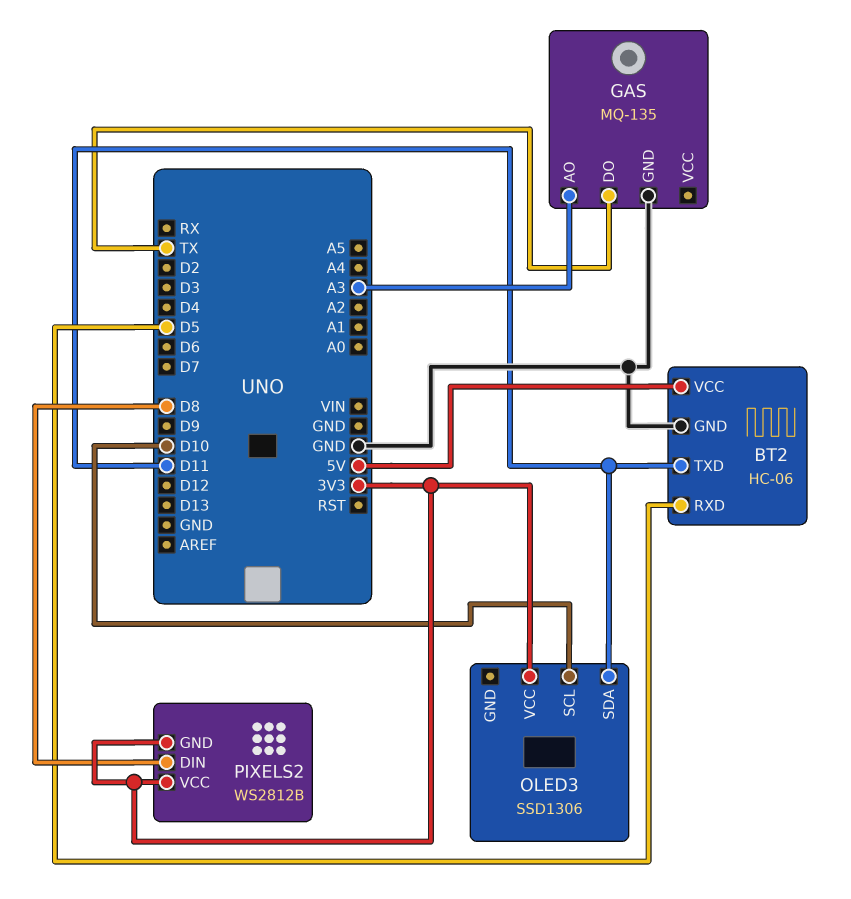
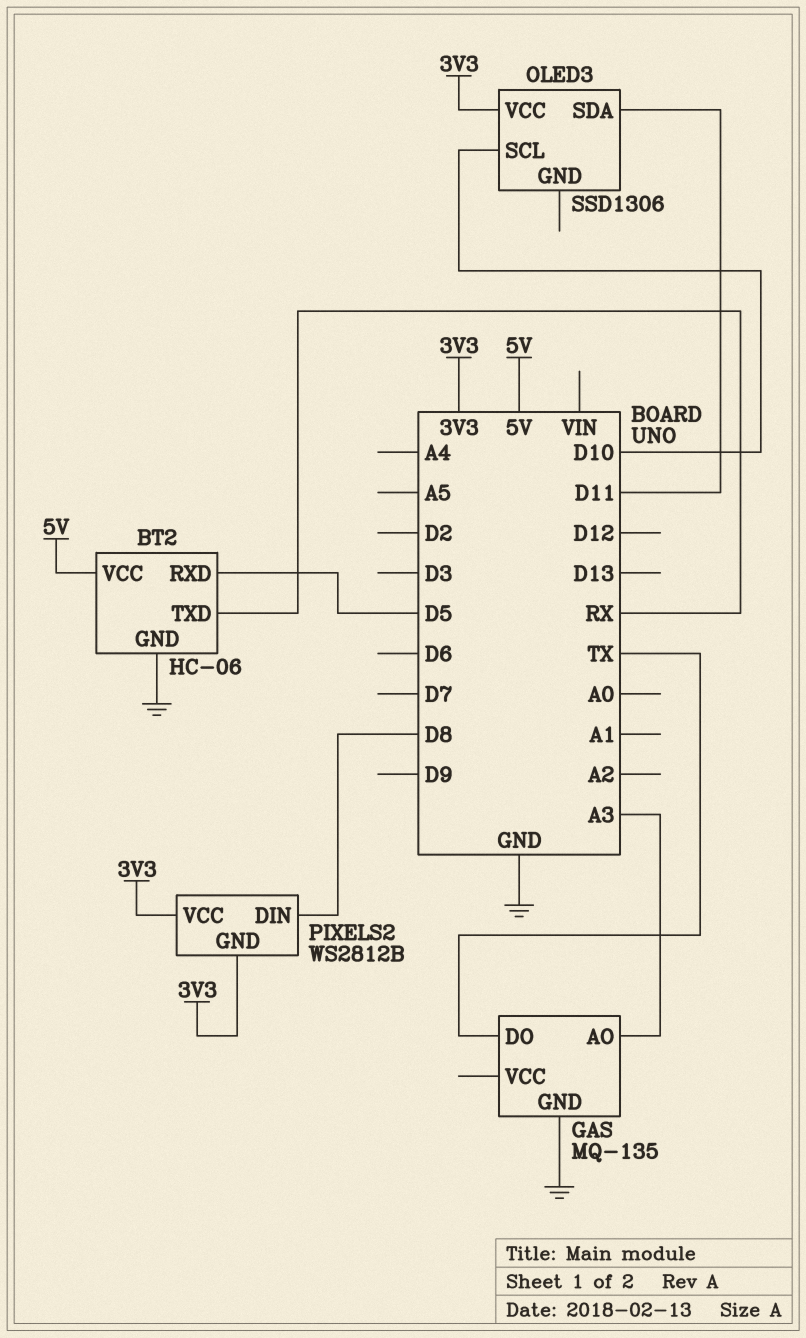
BT2 pin TXD: D11 -> RX

